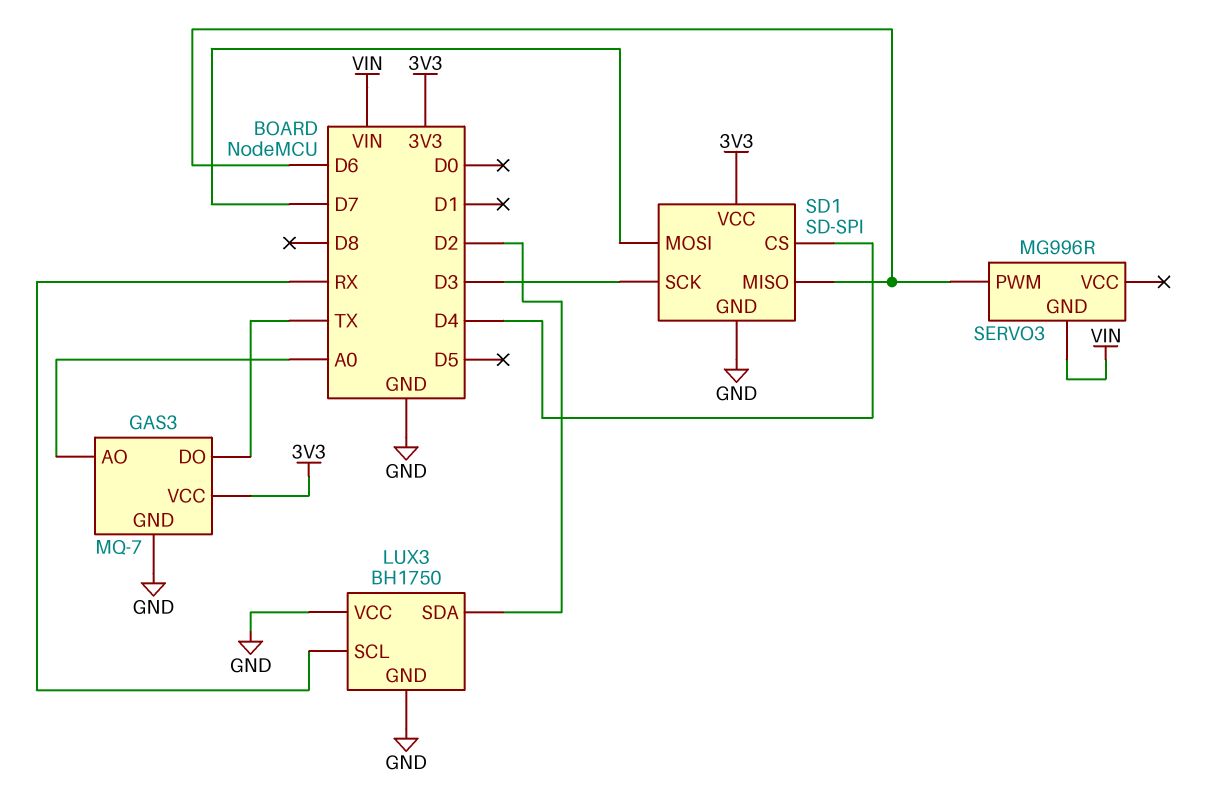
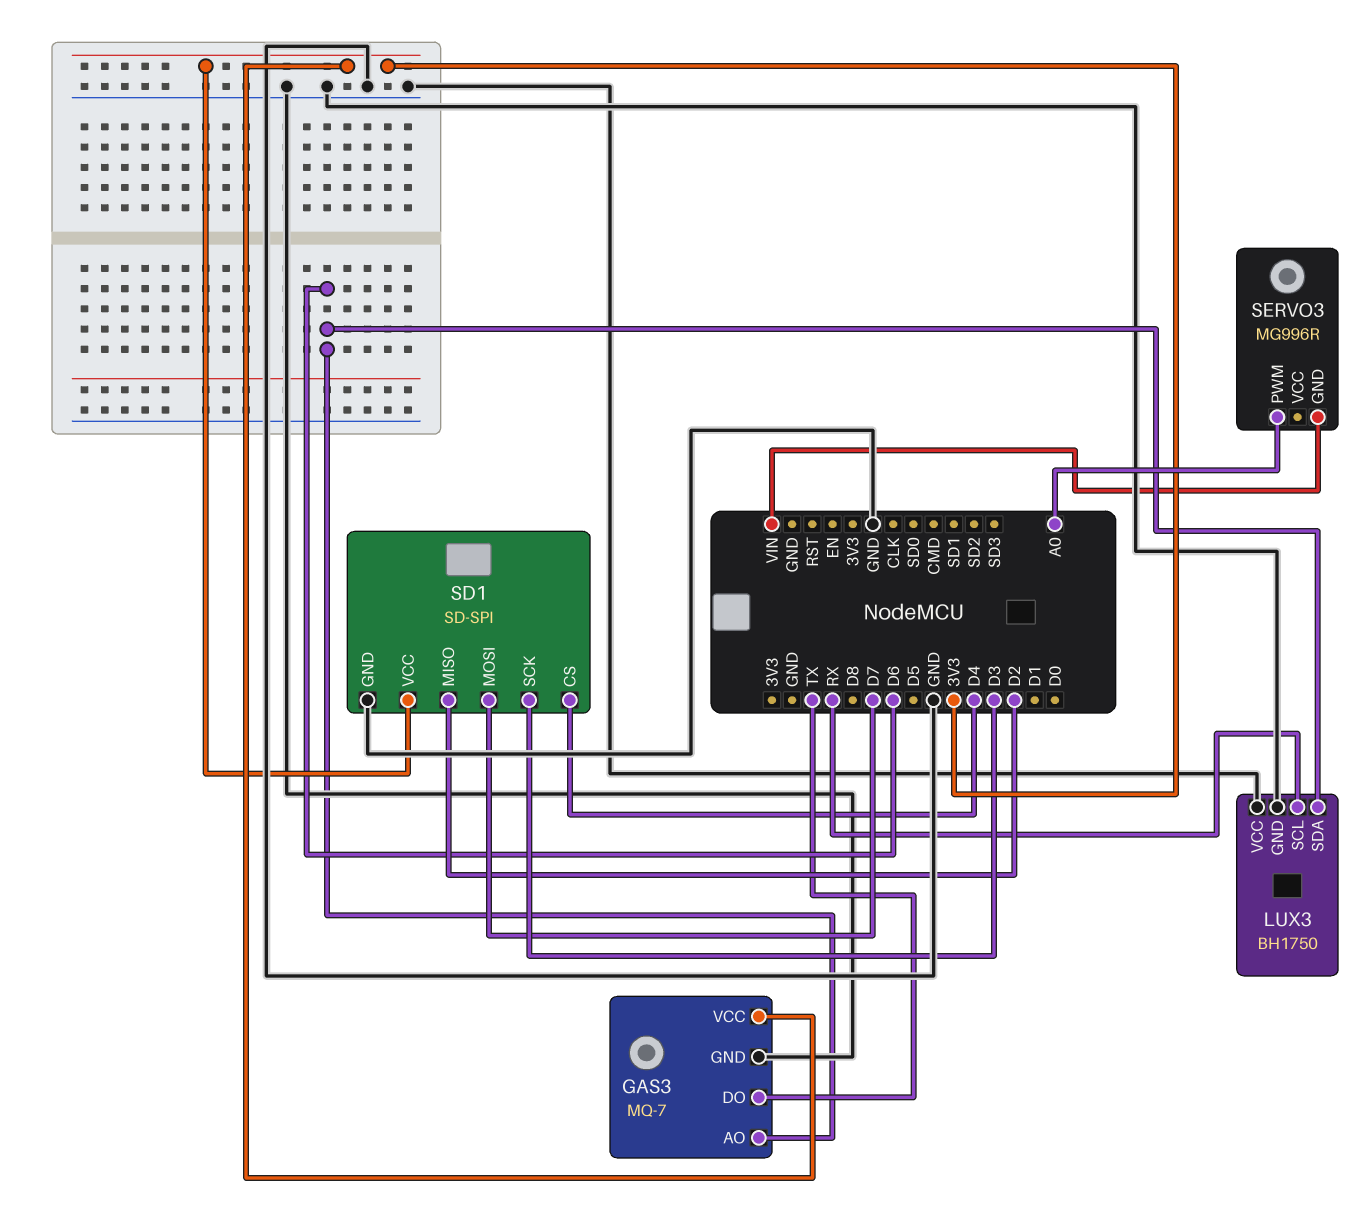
GAS3 pin AO: A0 -> D6
LUX3 pin SDA: D2 -> D6
SD1 pin MISO: D6 -> D2
SERVO3 pin PWM: D6 -> A0

